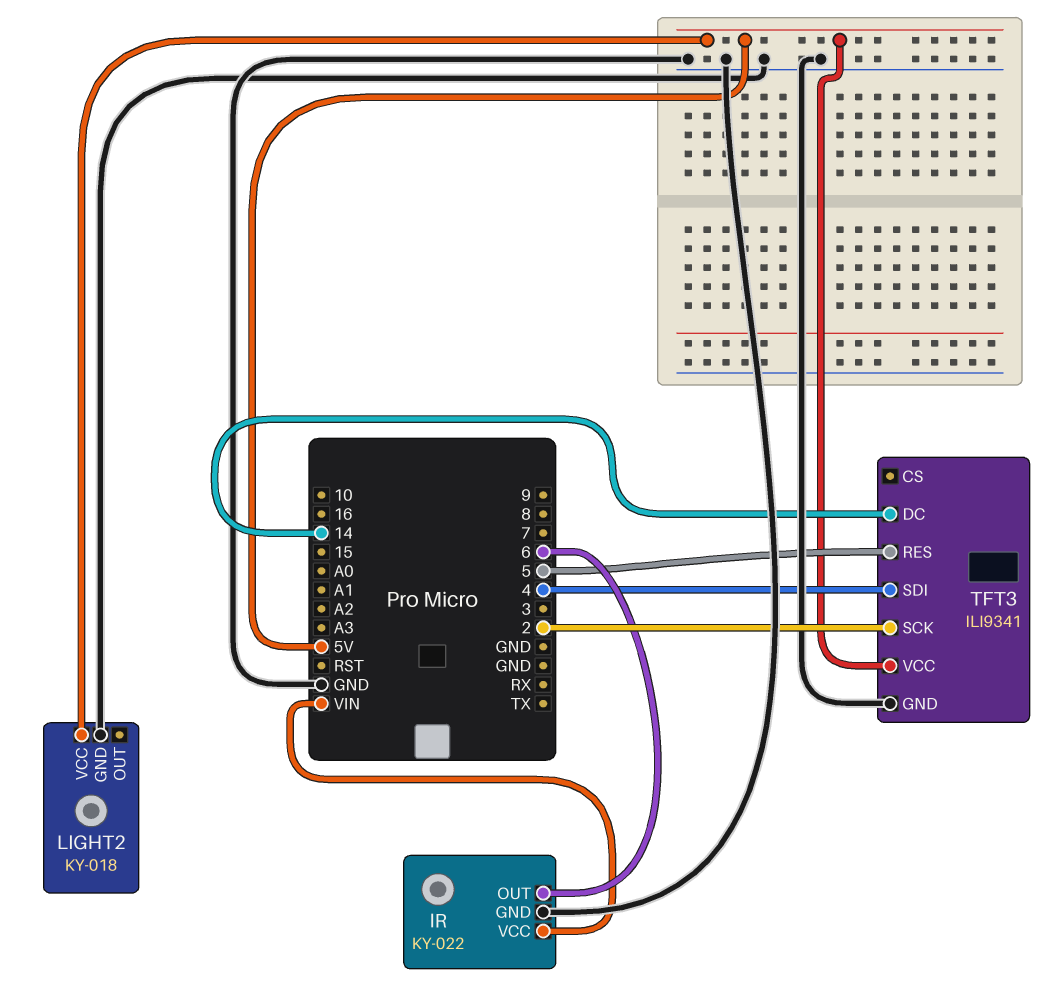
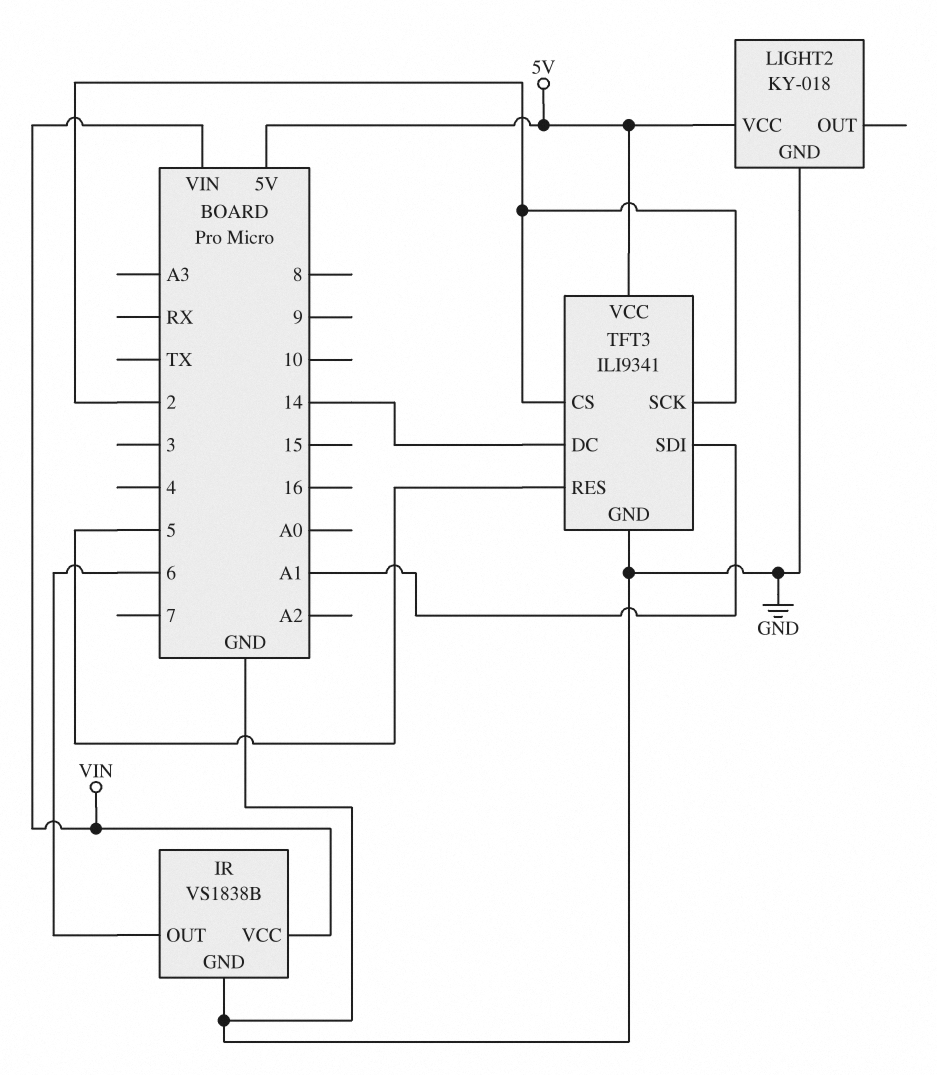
IR: KY-022 -> VS1838B
TFT3 pin CS: none -> 2
TFT3 pin SDI: 4 -> A1

